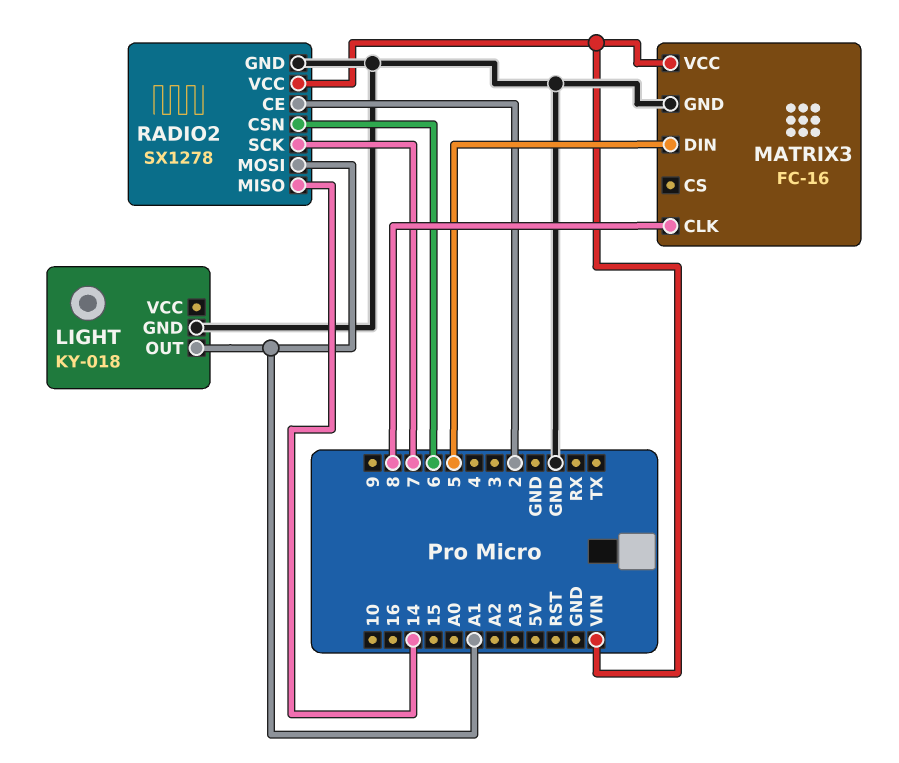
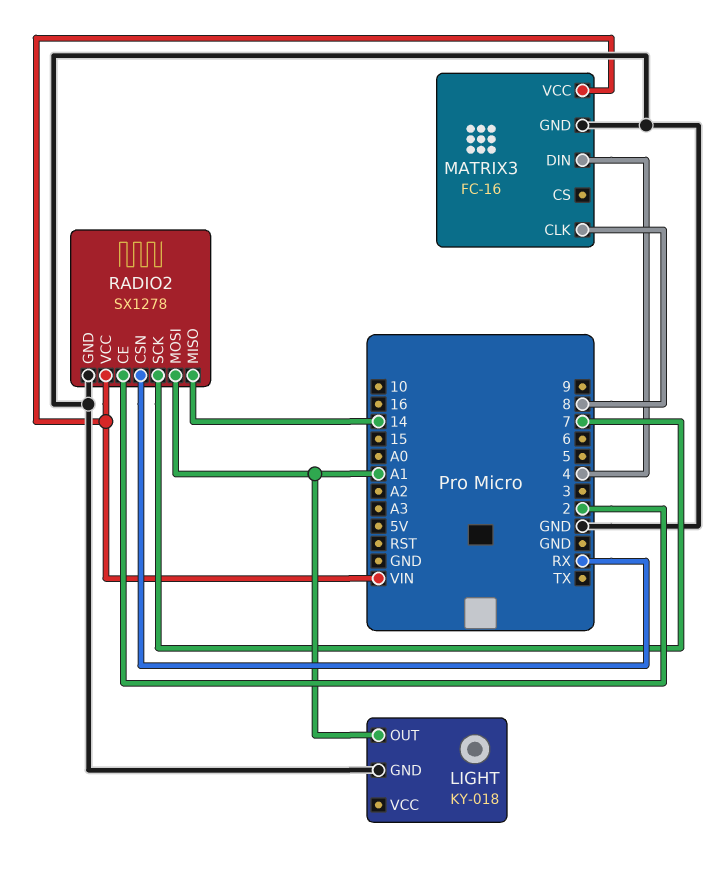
MATRIX3 pin DIN: 5 -> 4
RADIO2 pin CSN: 6 -> RX

